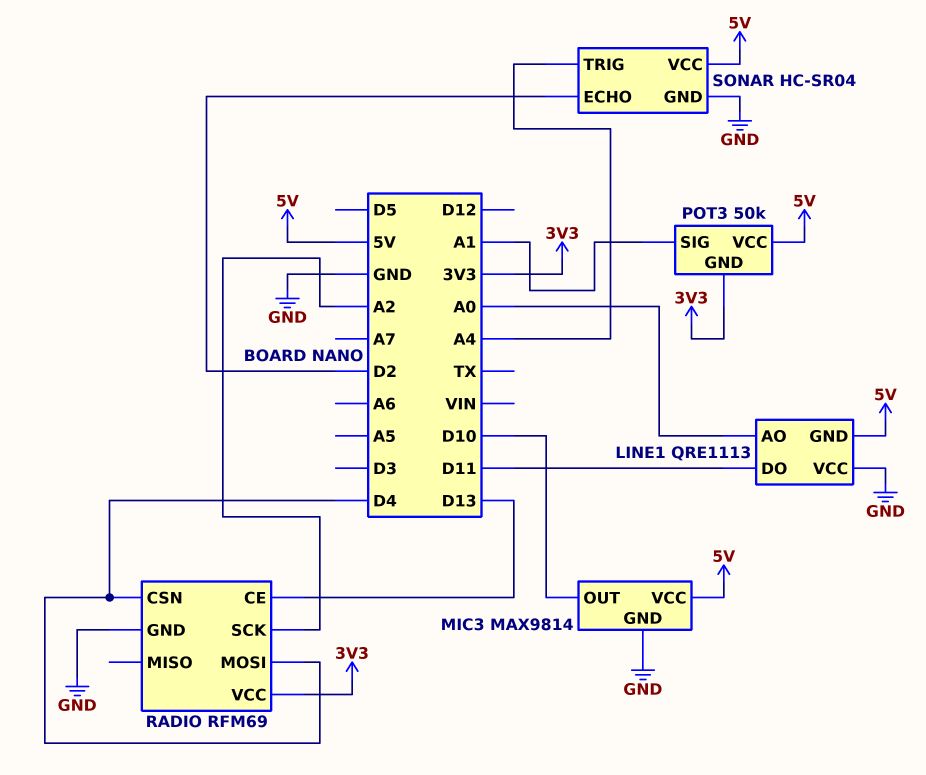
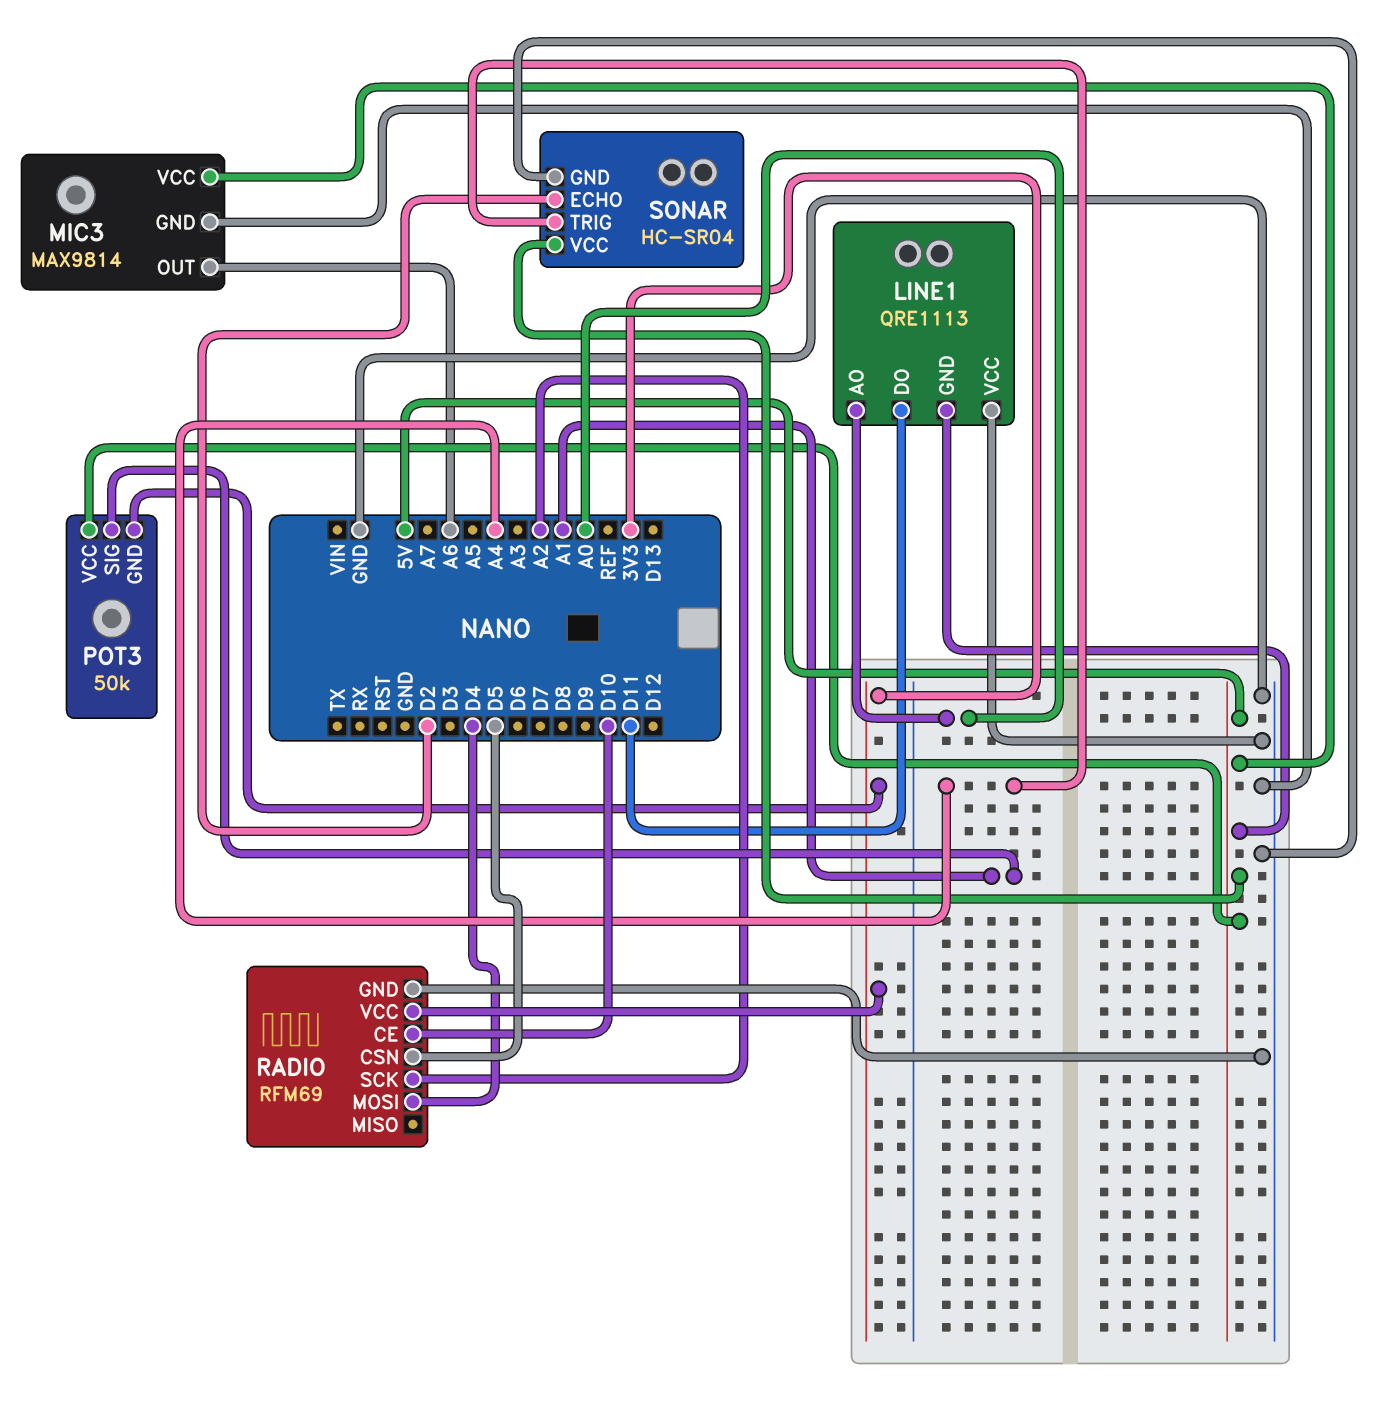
MIC3 pin OUT: D10 -> A6
RADIO pin CE: D13 -> D10
RADIO pin CSN: D4 -> D5

